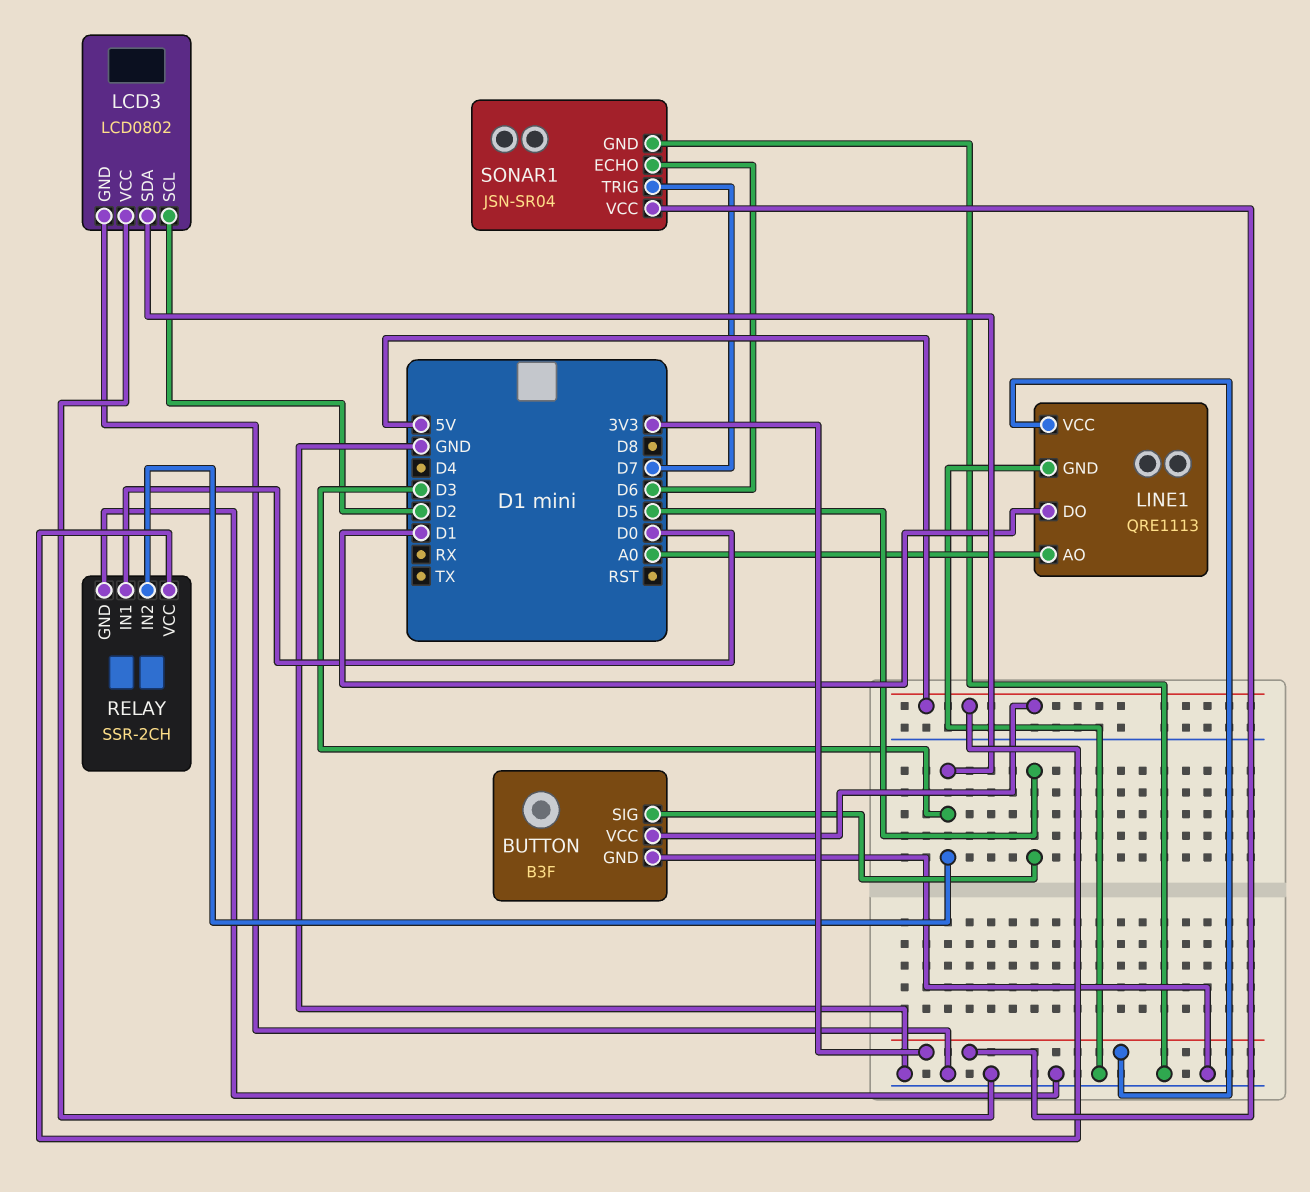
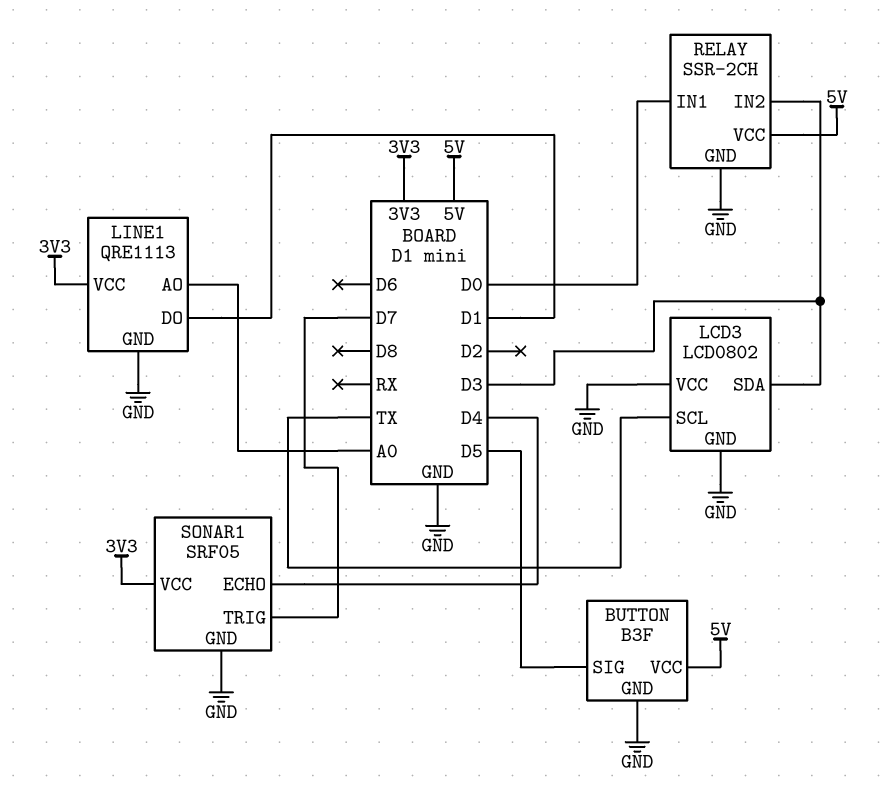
LCD3 pin SCL: D2 -> TX
SONAR1: JSN-SR04 -> SRF05
SONAR1 pin ECHO: D6 -> D4

